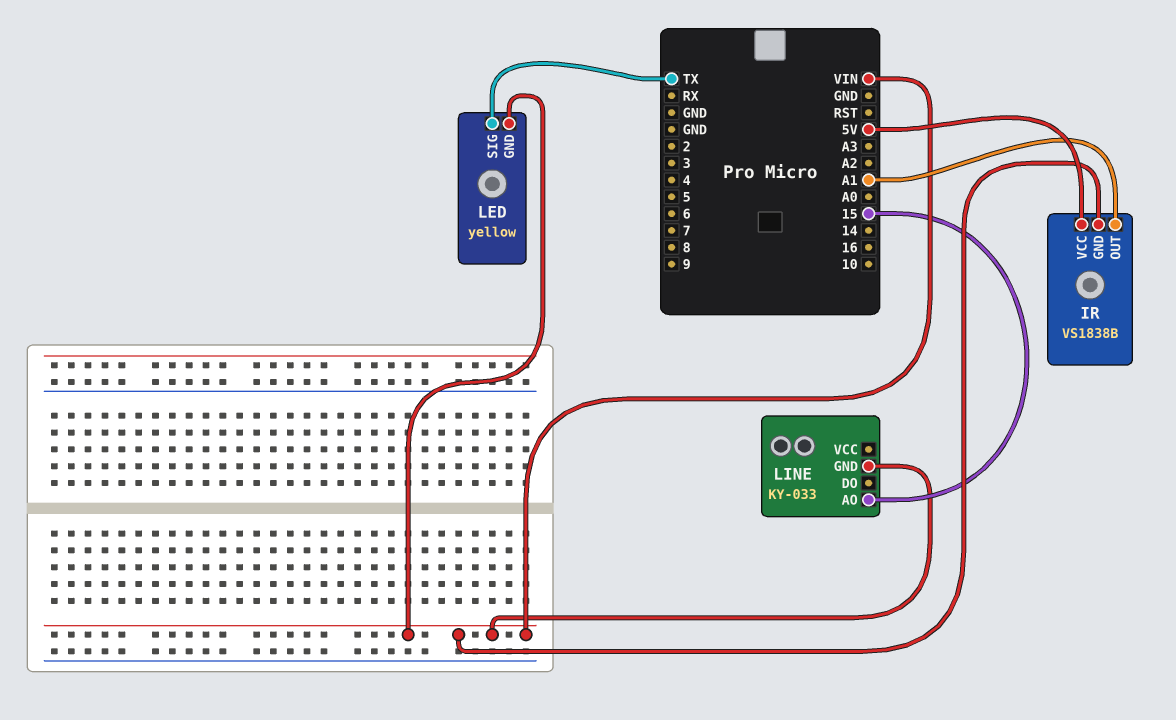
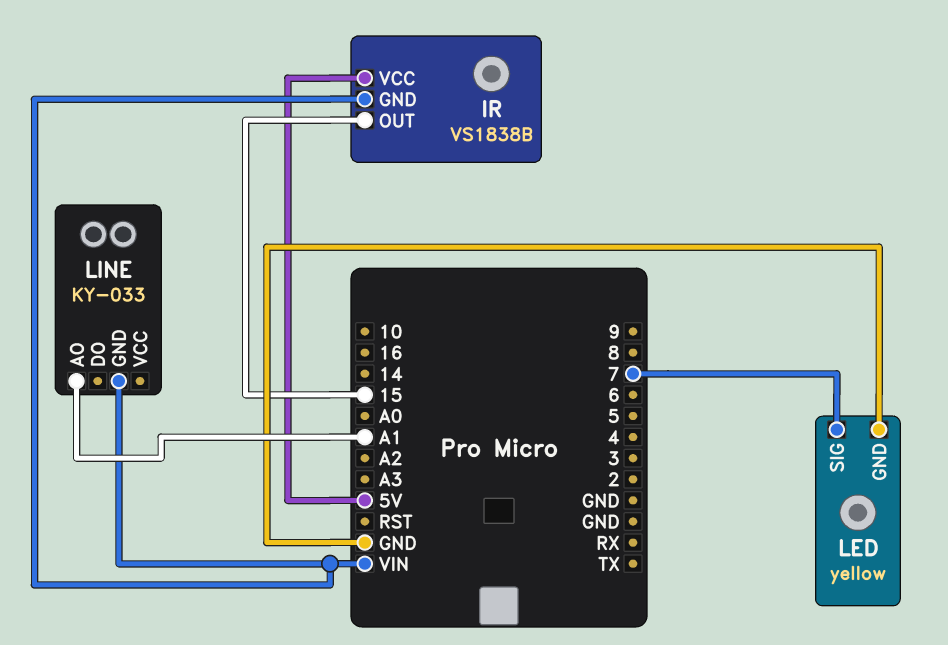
IR pin OUT: A1 -> 15
LED pin GND: VIN -> GND
LED pin SIG: TX -> 7
LINE pin AO: 15 -> A1

